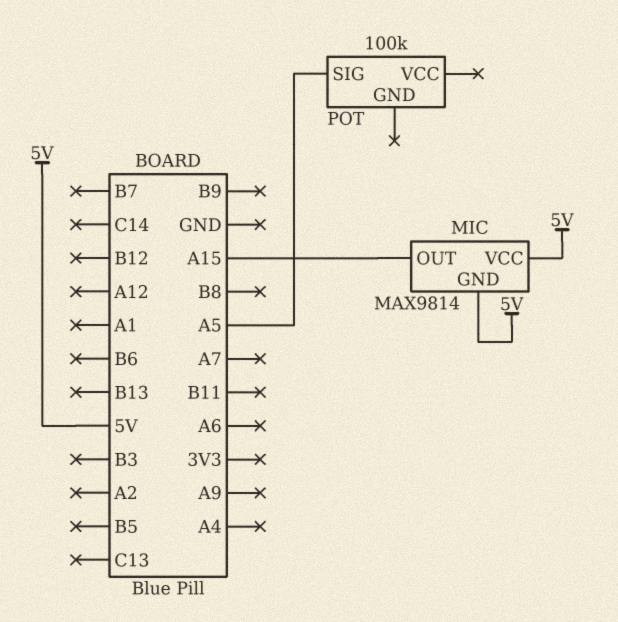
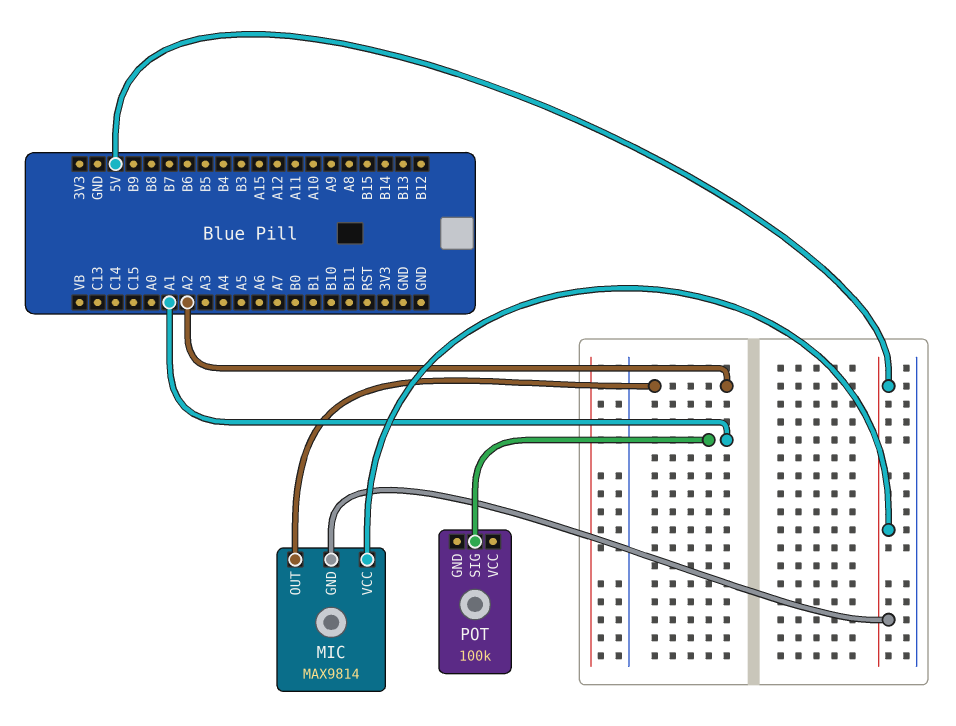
MIC pin OUT: A15 -> A2
POT pin SIG: A5 -> A1

